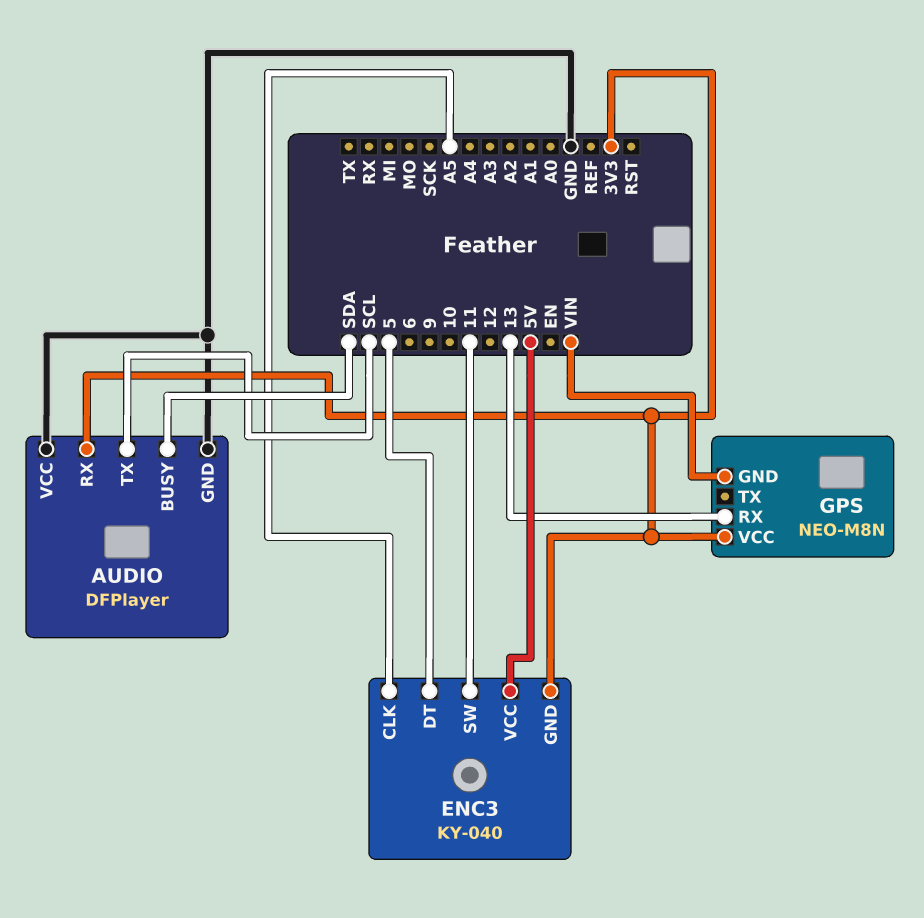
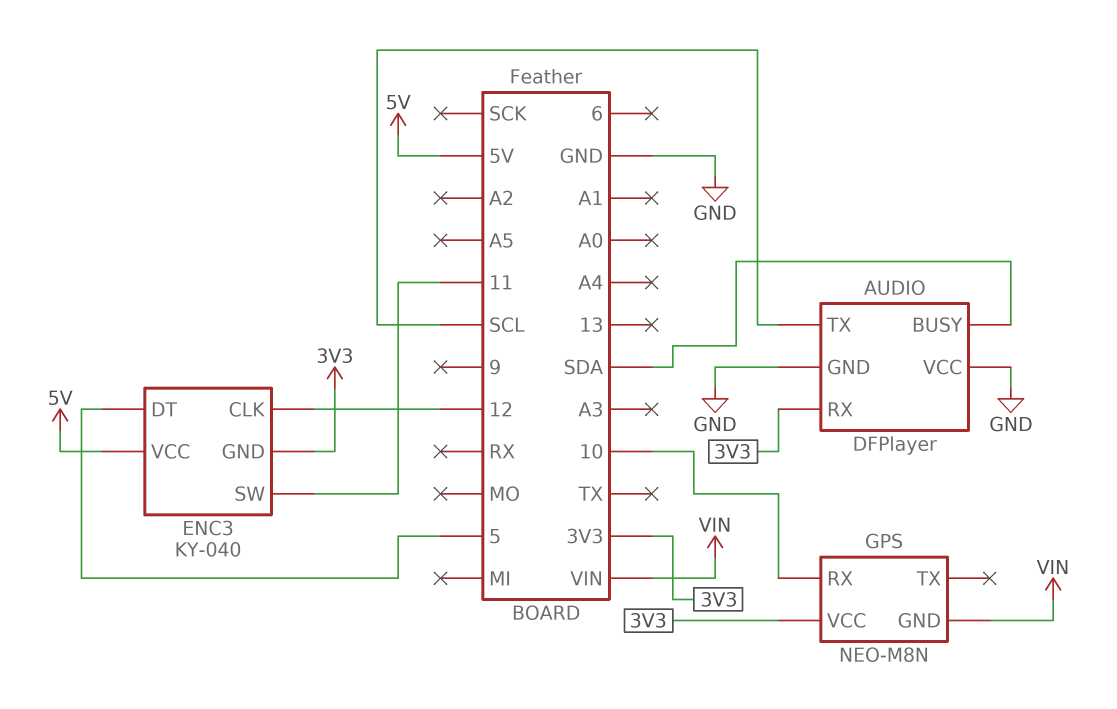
ENC3 pin CLK: A5 -> 12
GPS pin RX: 13 -> 10

